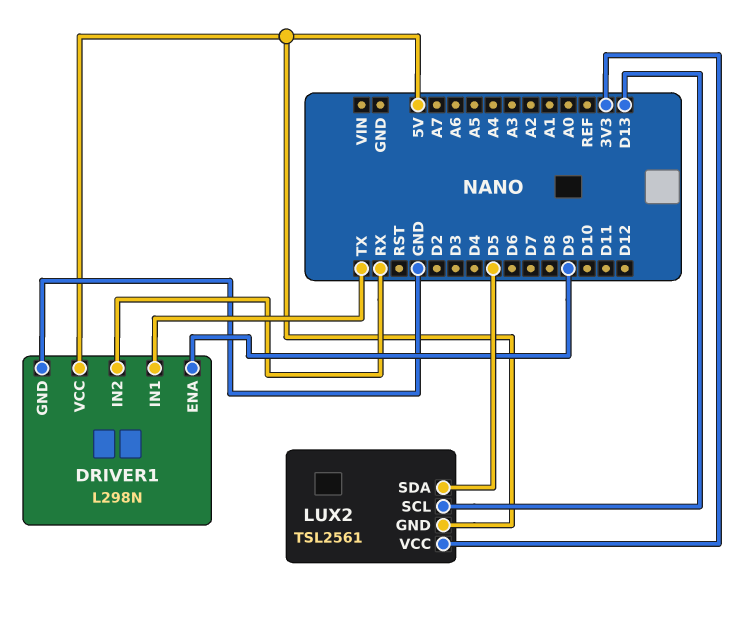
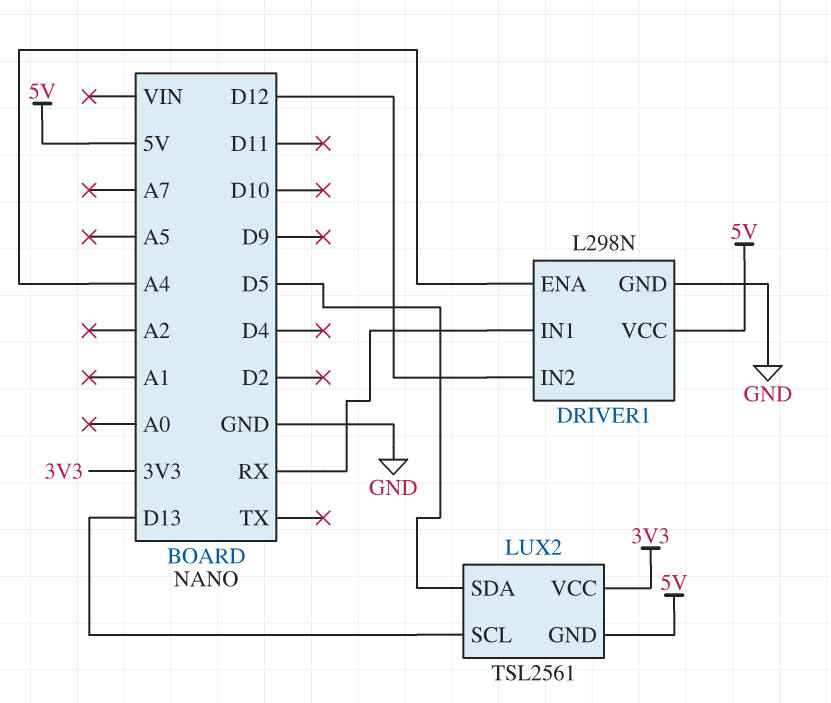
DRIVER1 pin ENA: D9 -> A4
DRIVER1 pin IN1: TX -> RX
DRIVER1 pin IN2: RX -> D12

